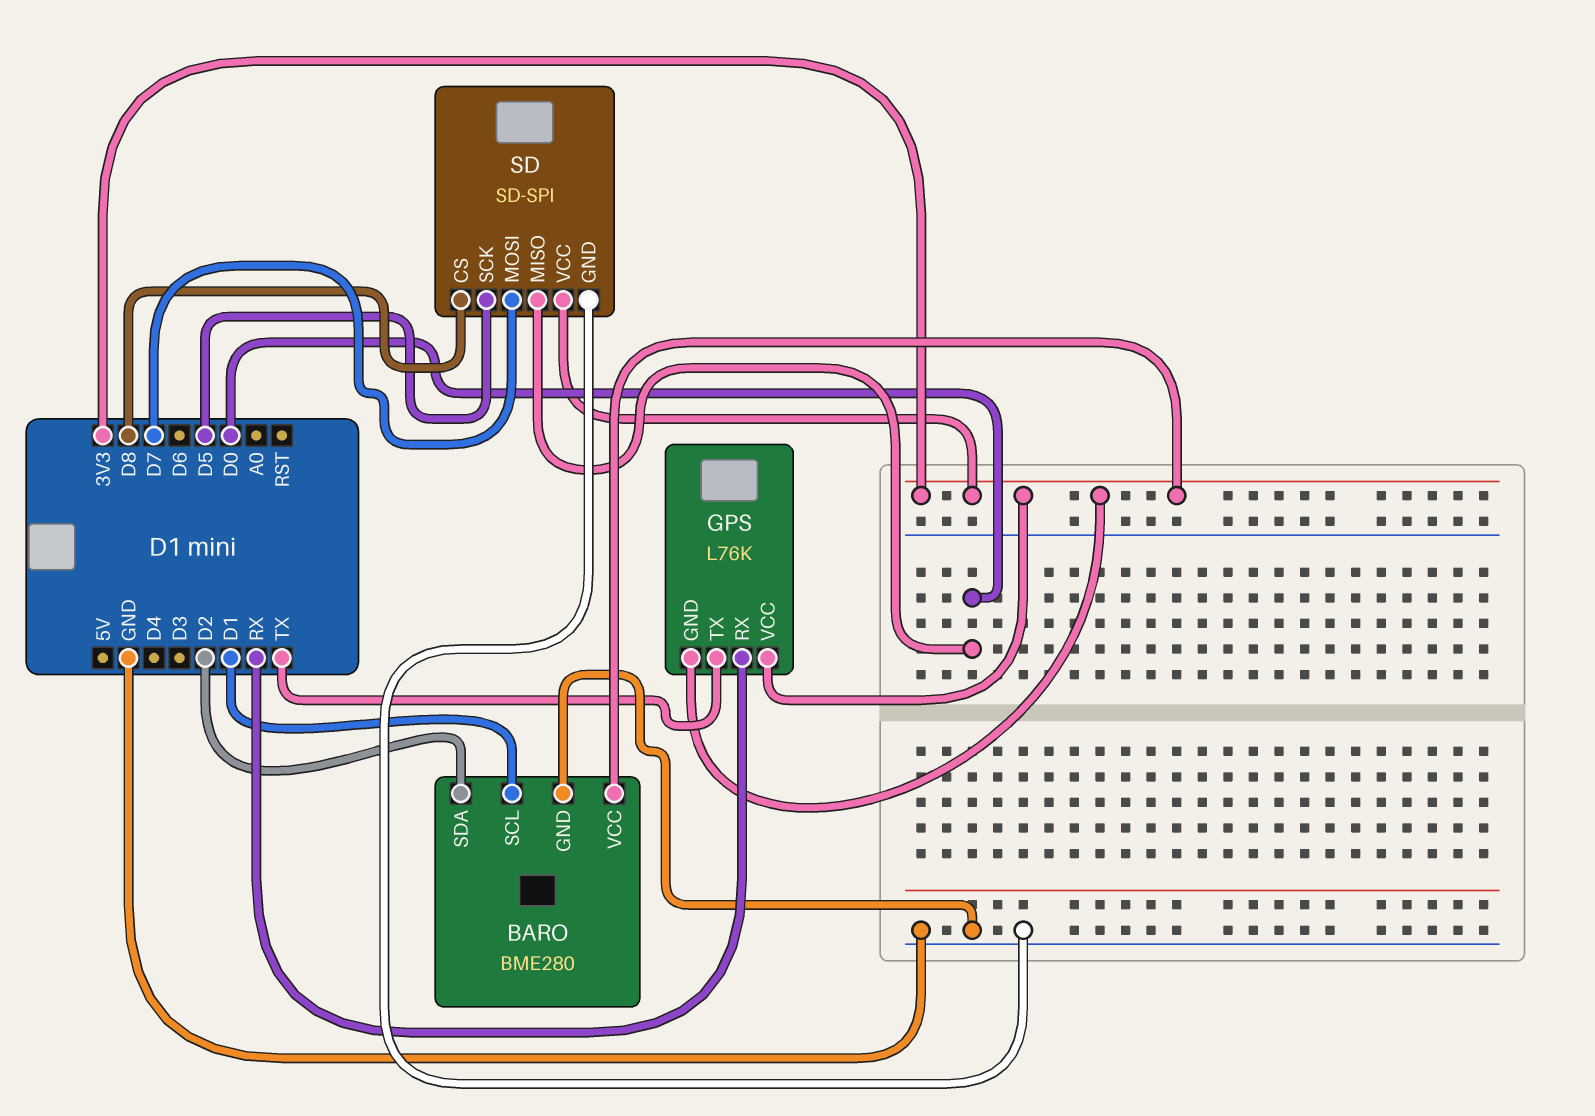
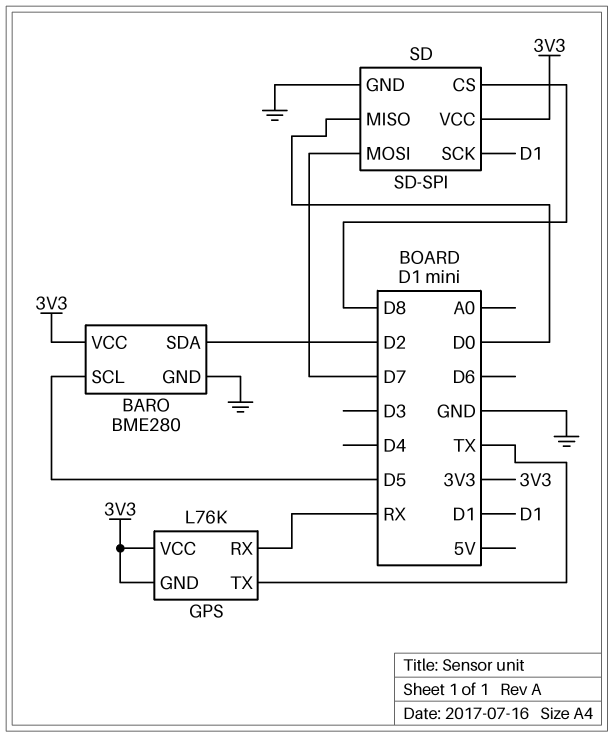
BARO pin SCL: D1 -> D5
SD pin SCK: D5 -> D1

